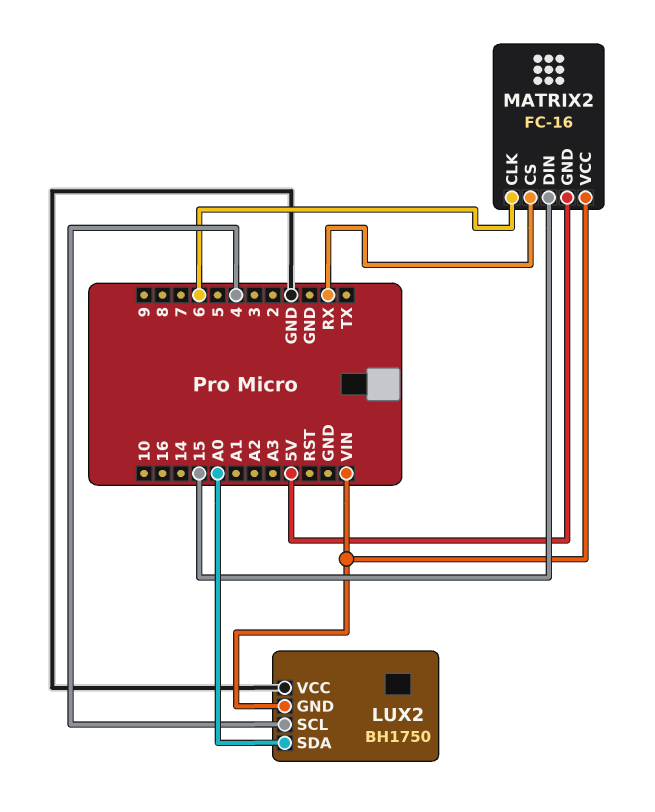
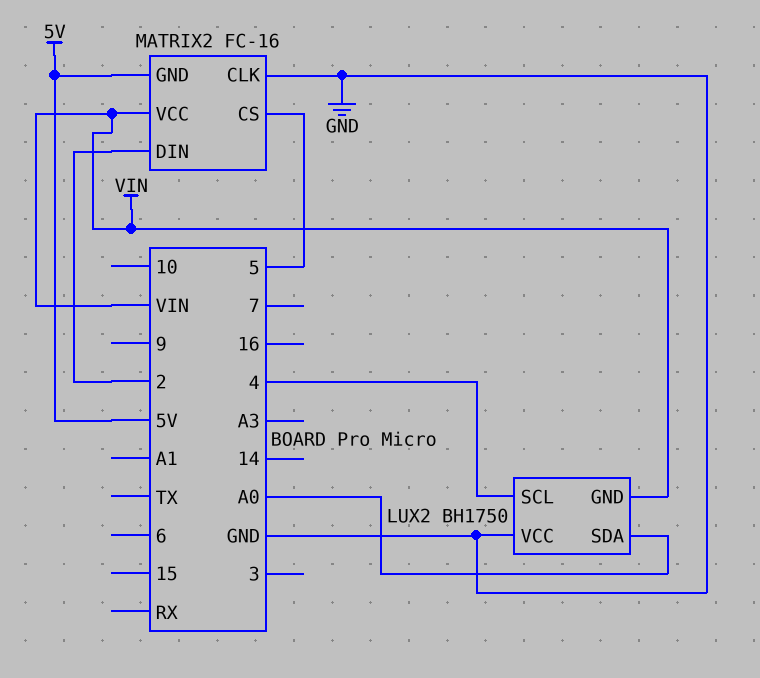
MATRIX2 pin CLK: 6 -> GND
MATRIX2 pin CS: RX -> 5
MATRIX2 pin DIN: 15 -> 2

